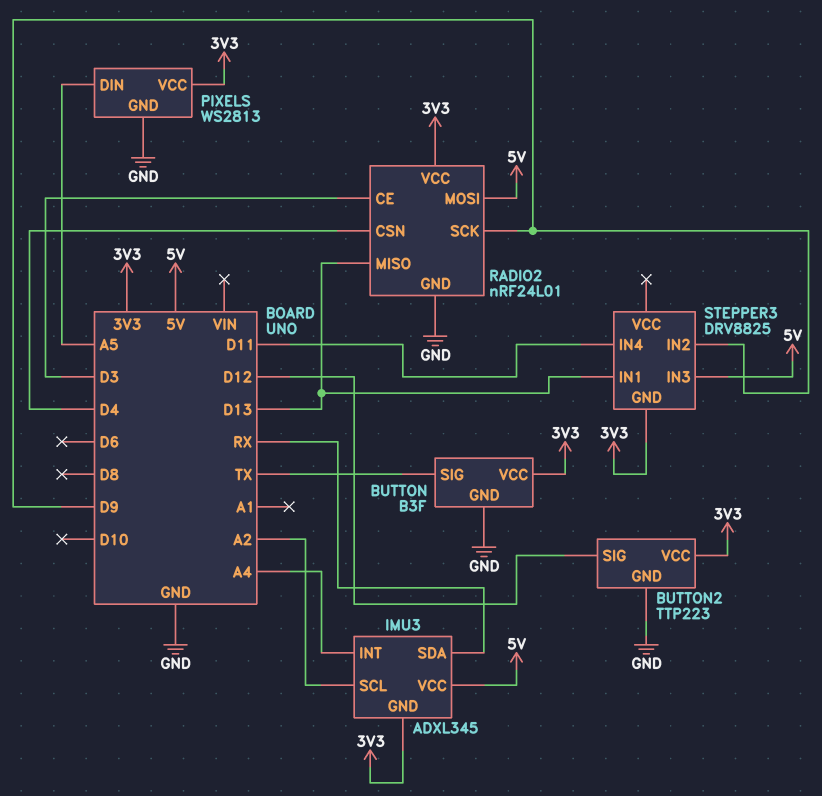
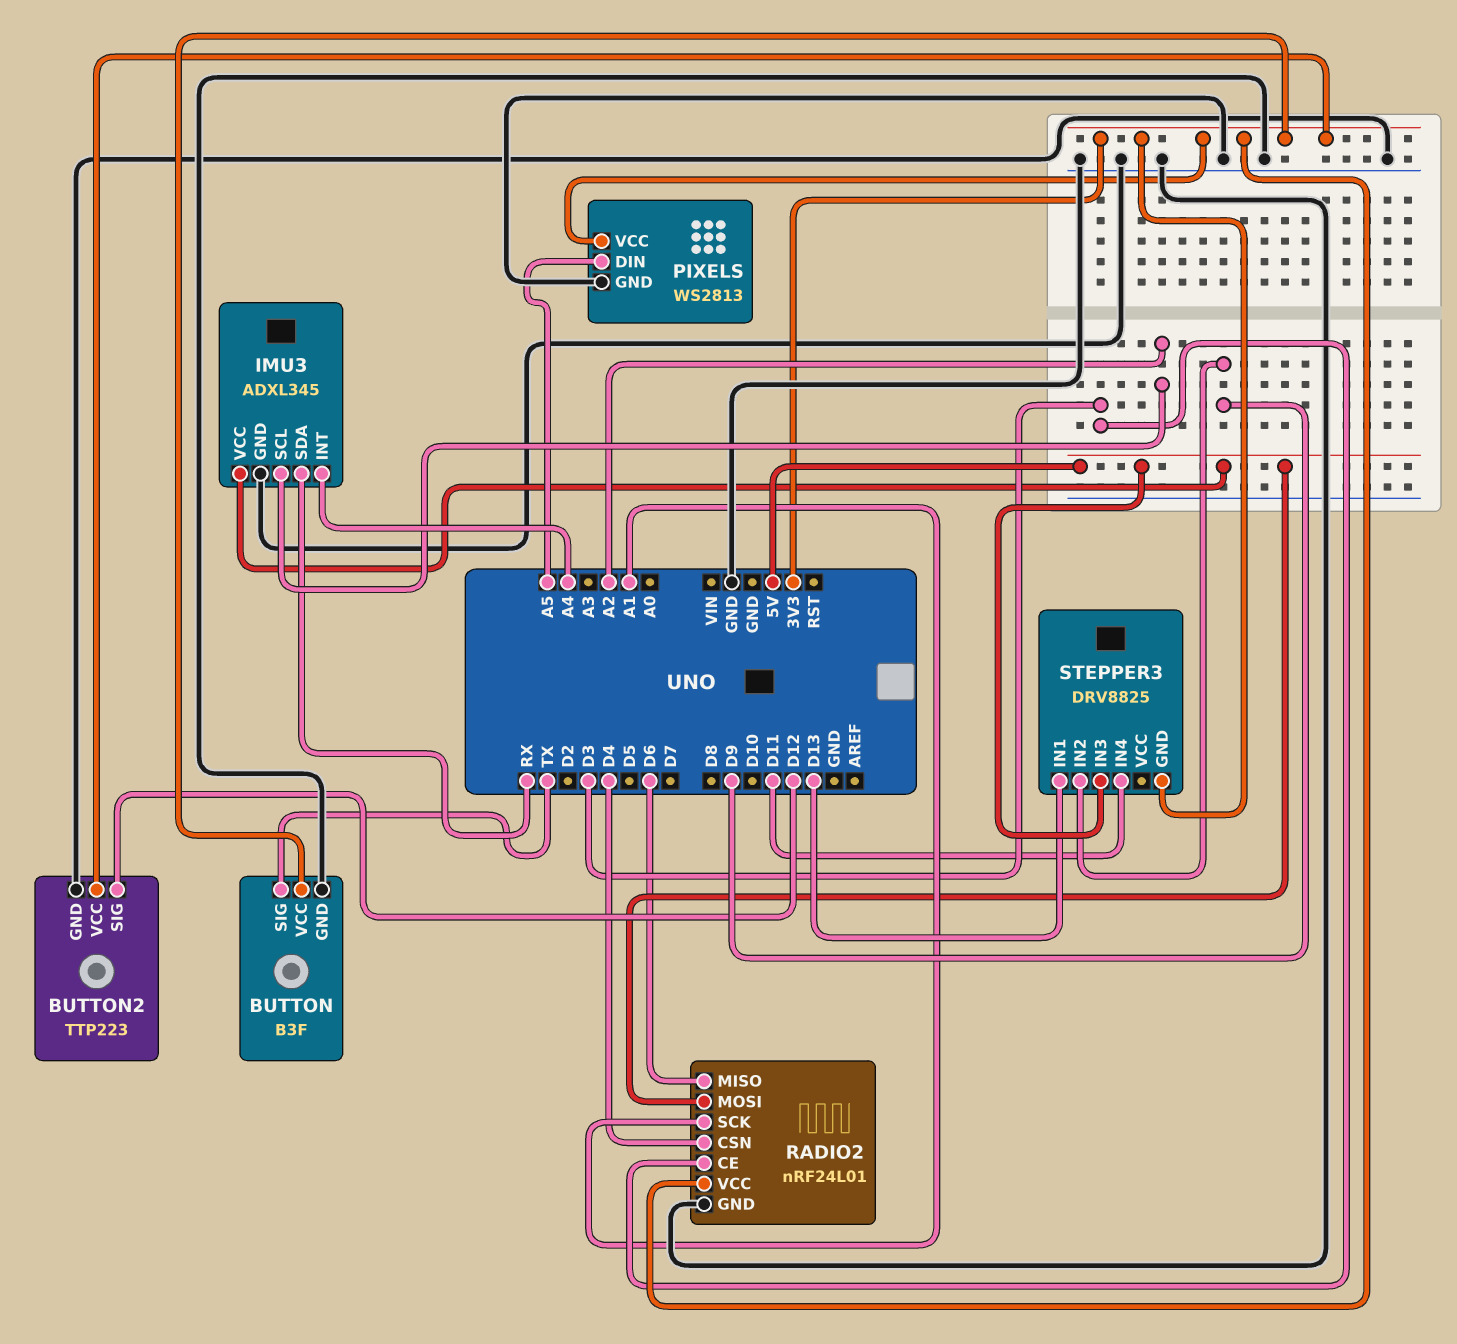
IMU3 pin GND: 3V3 -> GND
RADIO2 pin MISO: D13 -> D6
RADIO2 pin SCK: D9 -> A1

